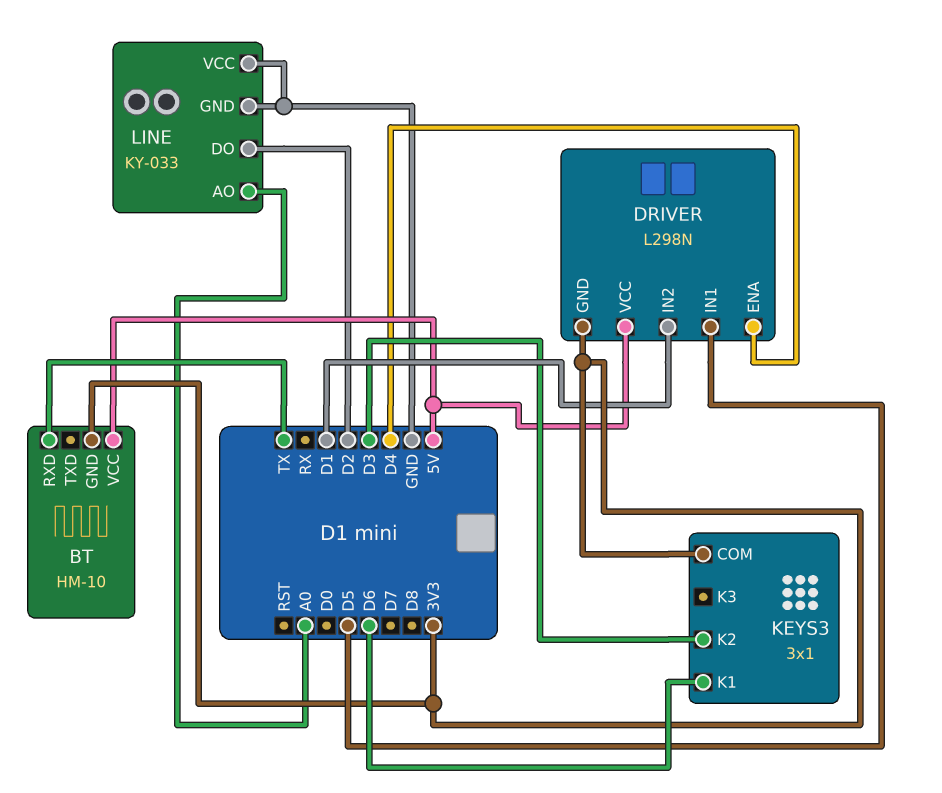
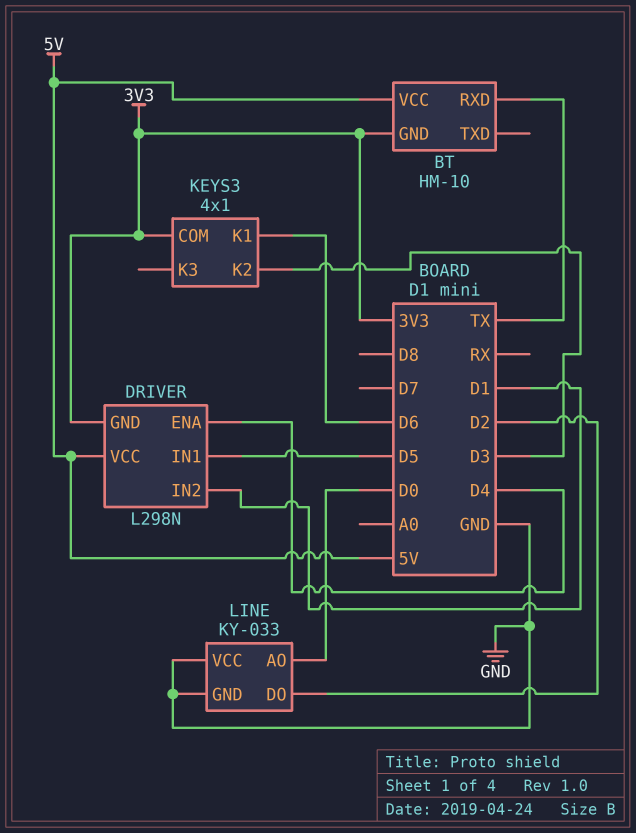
KEYS3: 3x1 -> 4x1
LINE pin AO: A0 -> D0

